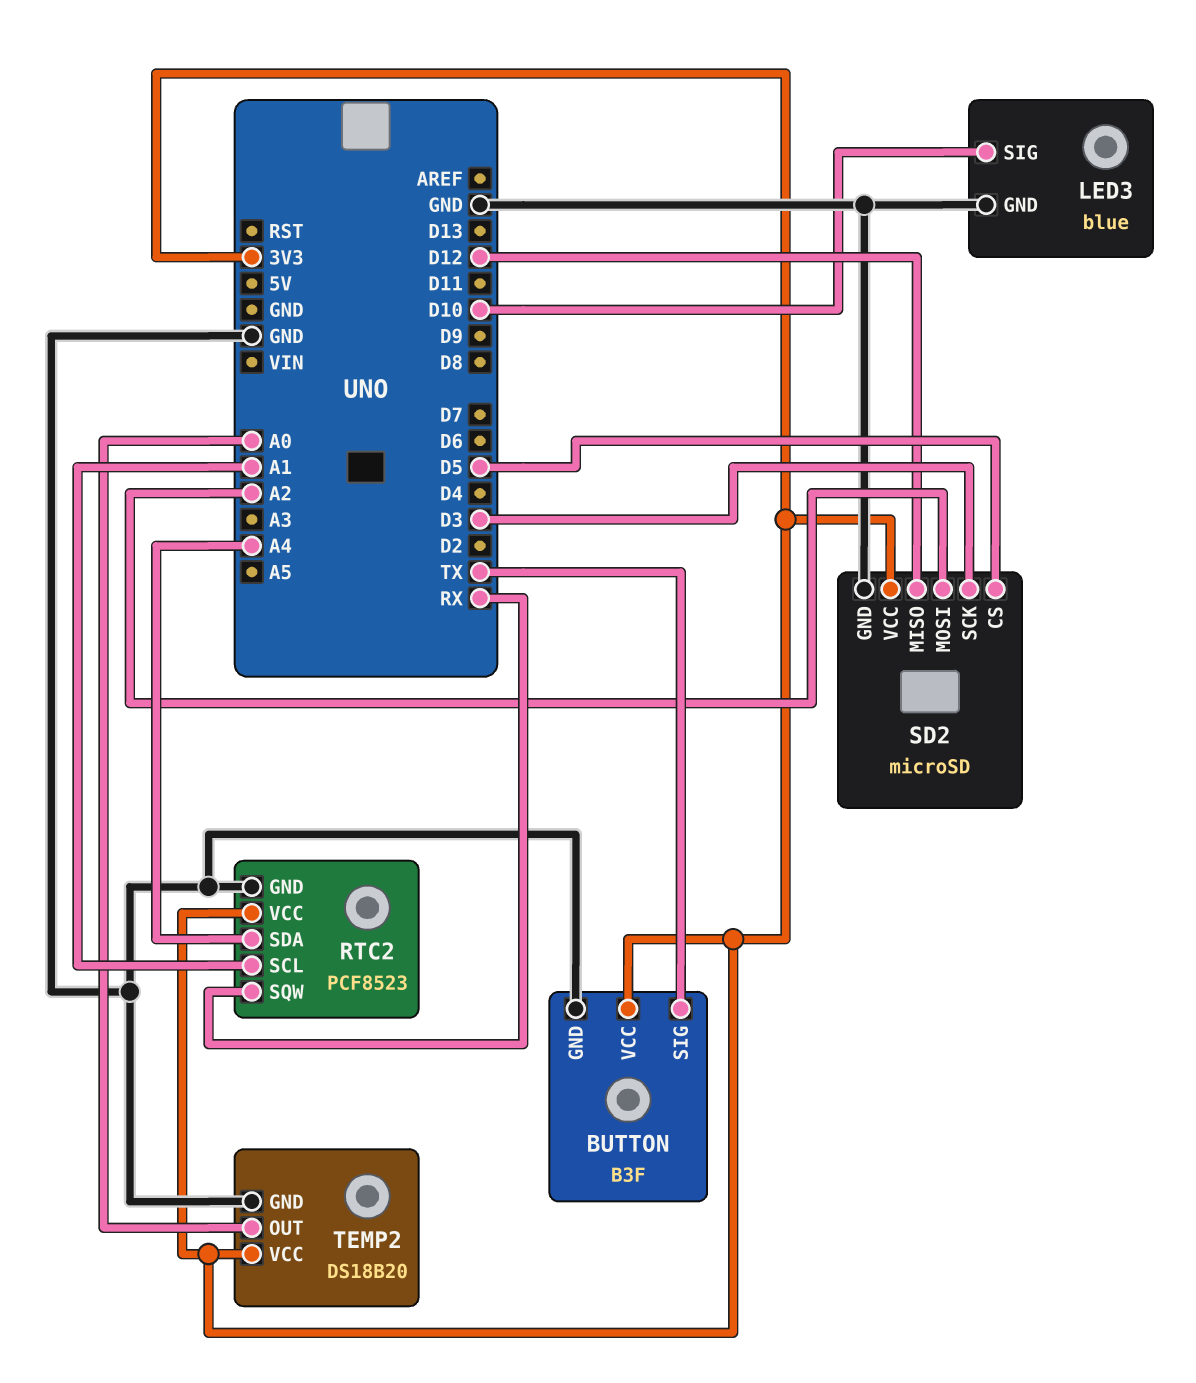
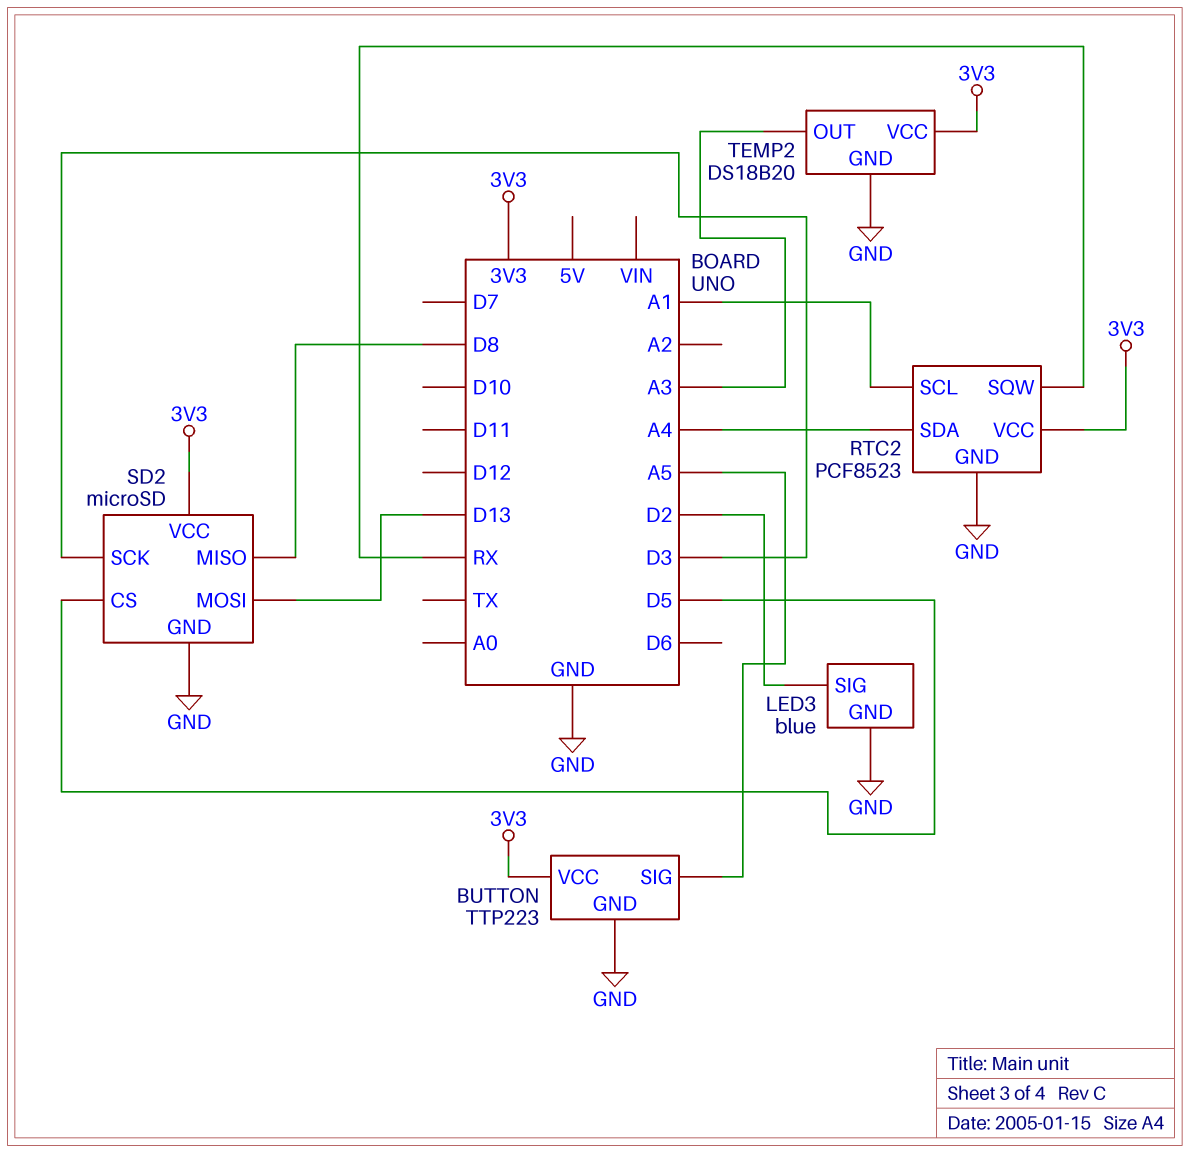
BUTTON: B3F -> TTP223
BUTTON pin SIG: TX -> A5
LED3 pin SIG: D10 -> D2
SD2 pin MISO: D12 -> D8
SD2 pin MOSI: A2 -> D13
TEMP2 pin OUT: A0 -> A3

